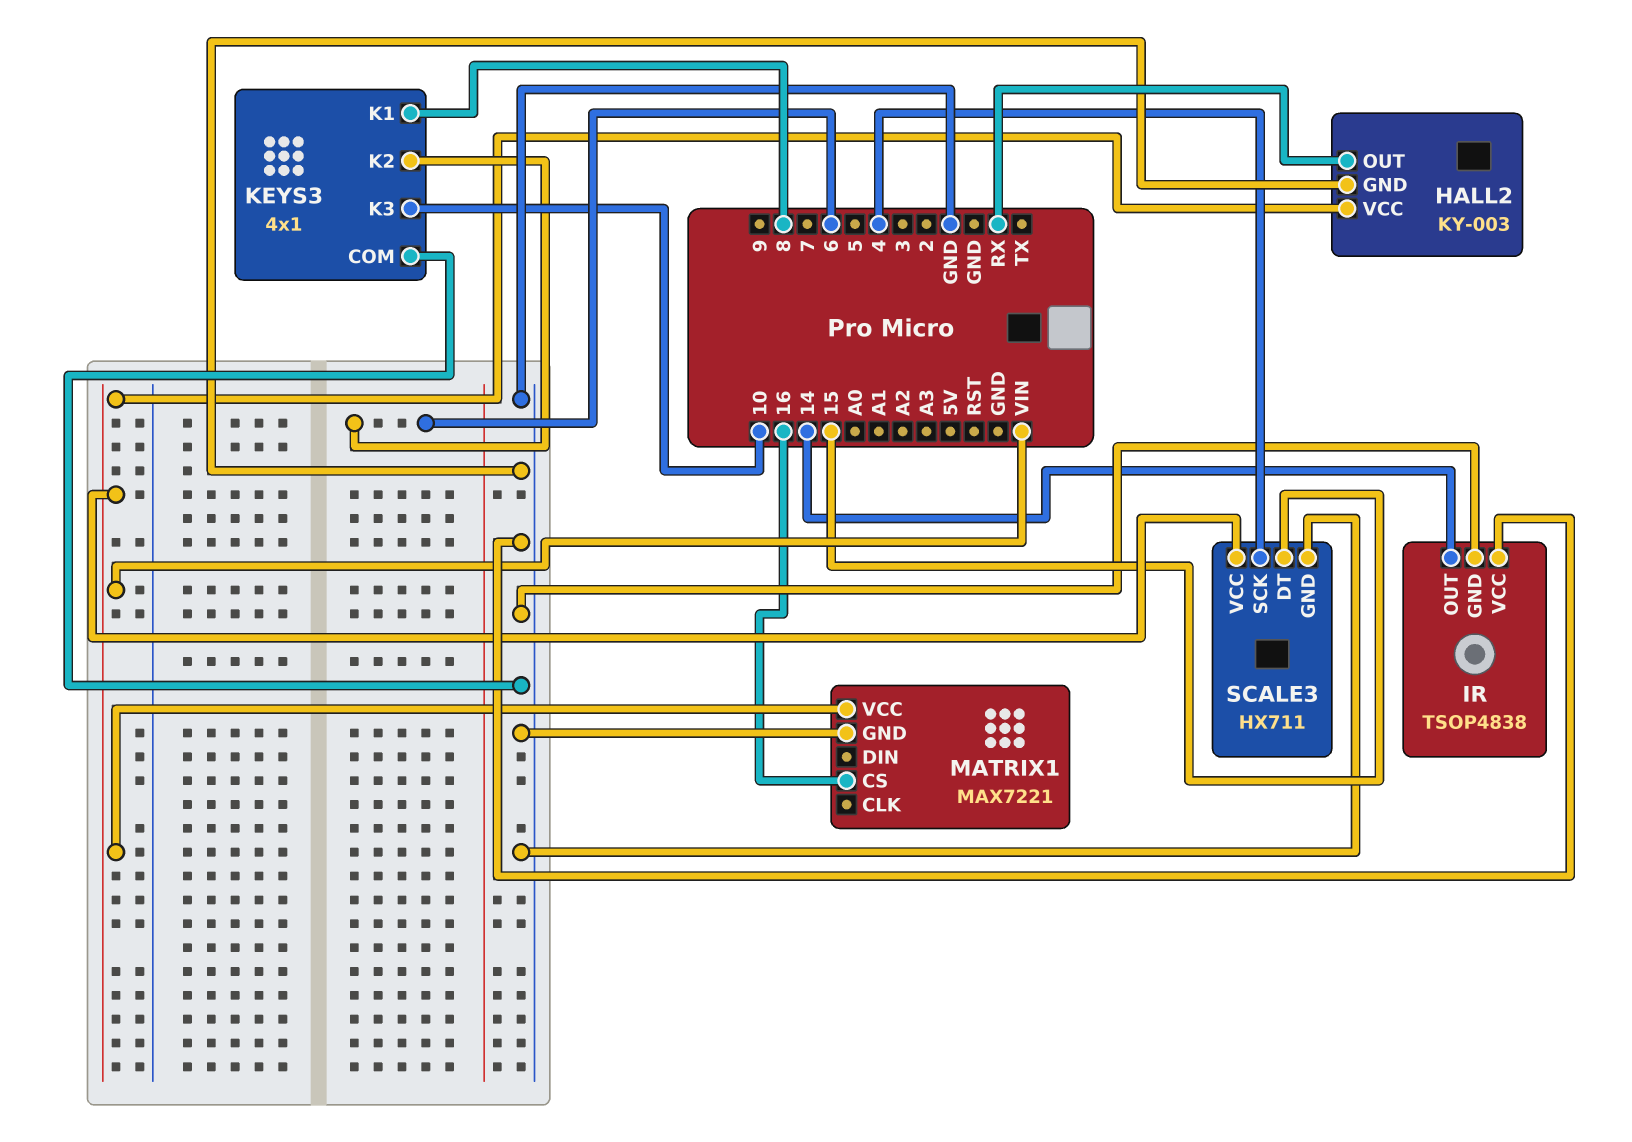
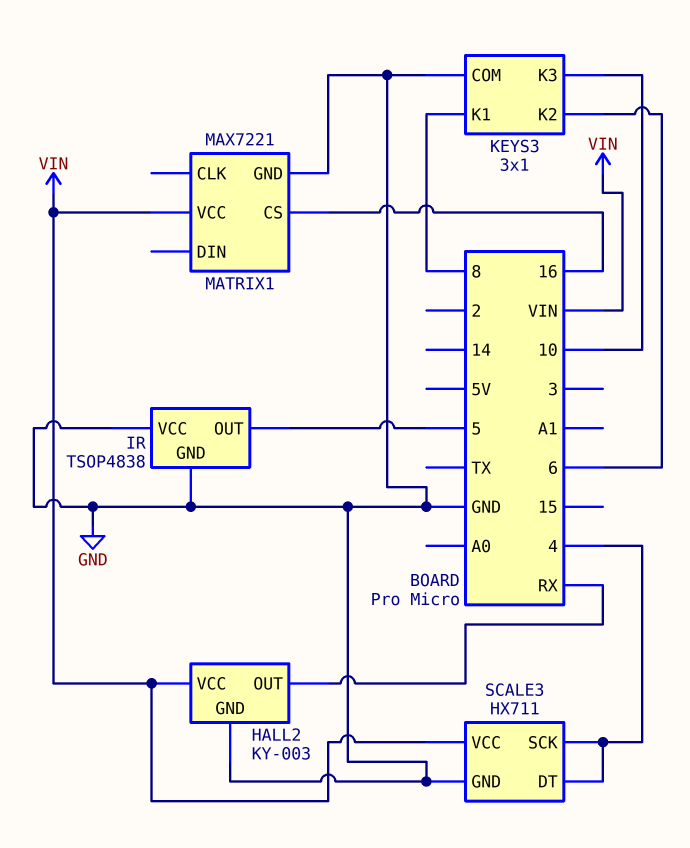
IR pin OUT: 14 -> 5
KEYS3: 4x1 -> 3x1
SCALE3 pin DT: 15 -> 4

